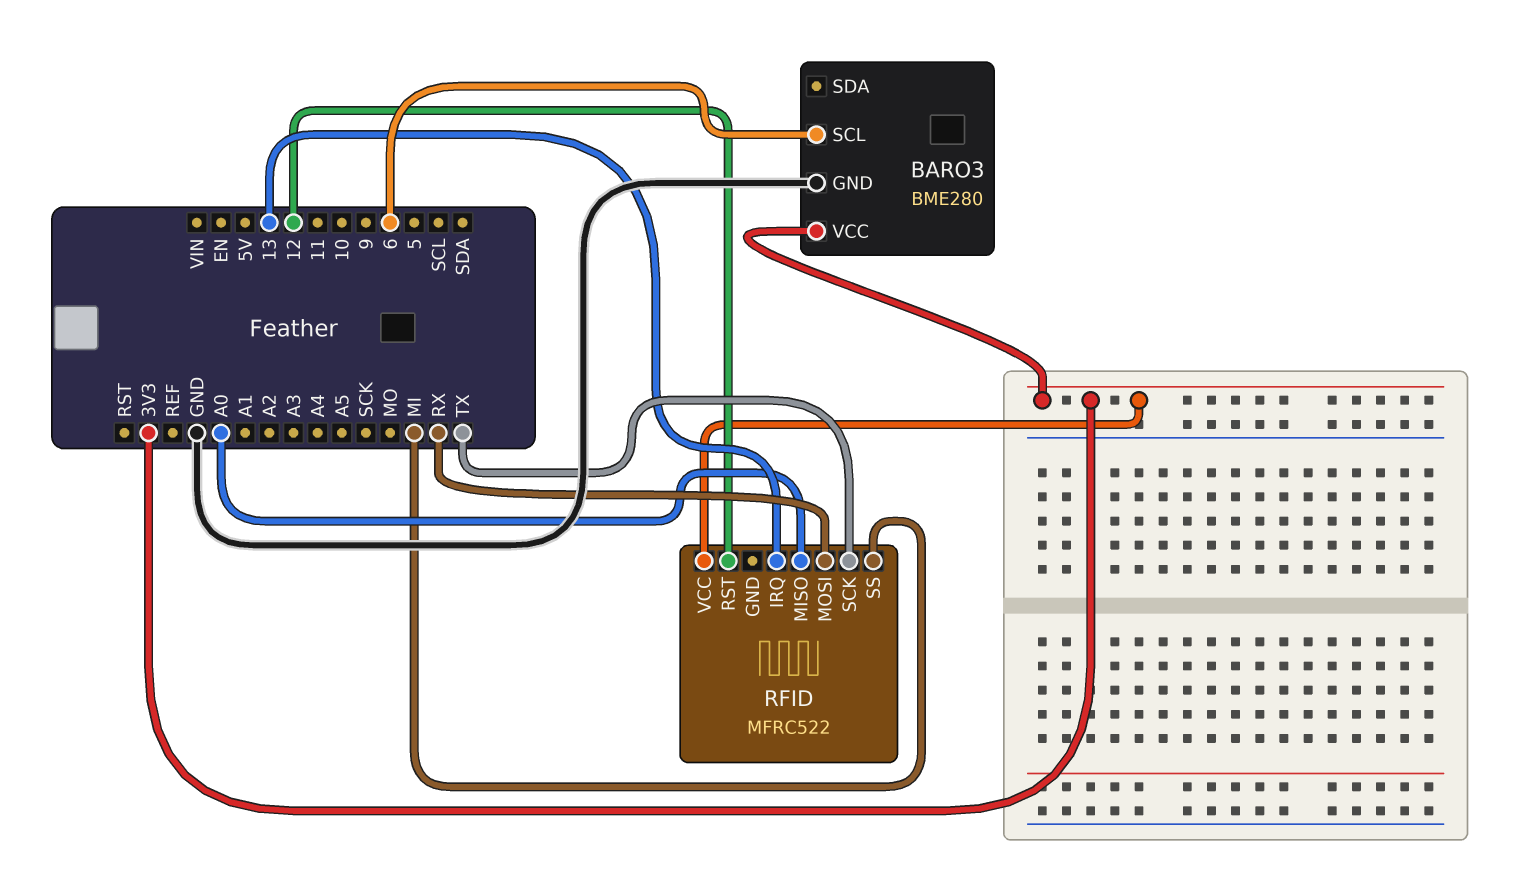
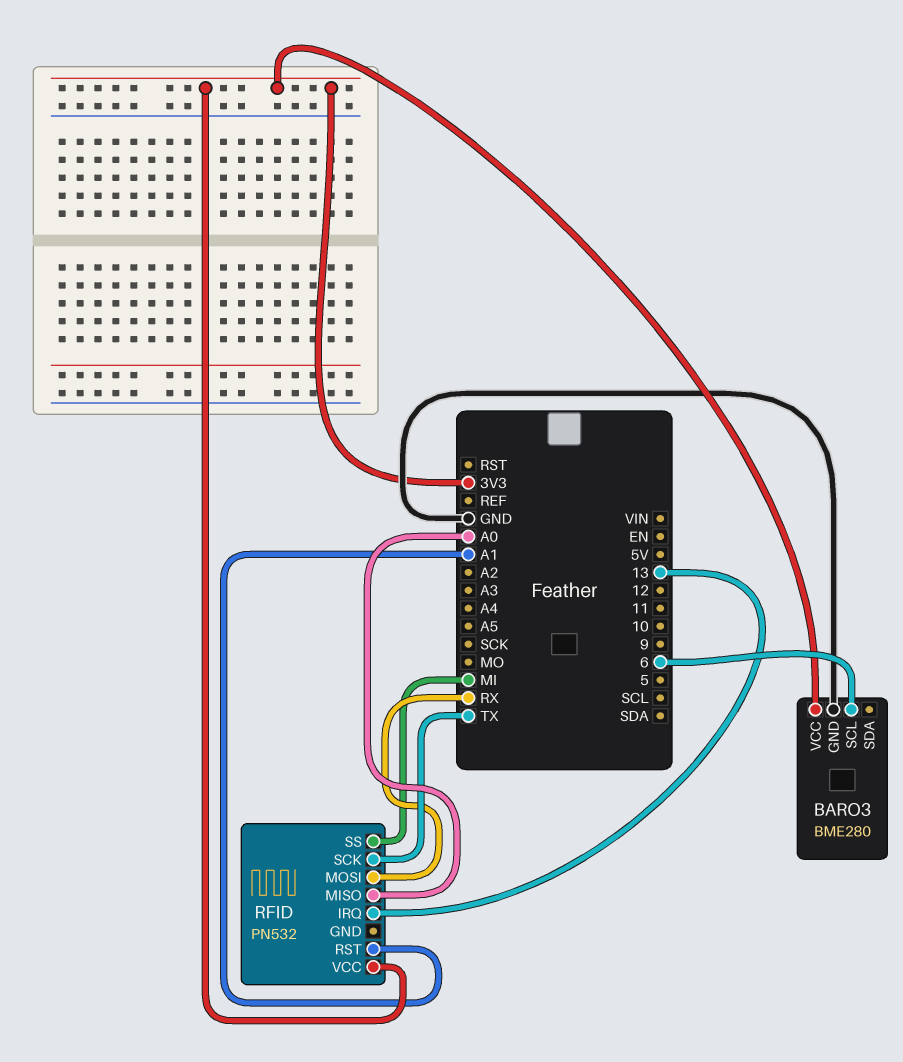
RFID: MFRC522 -> PN532
RFID pin RST: 12 -> A1

